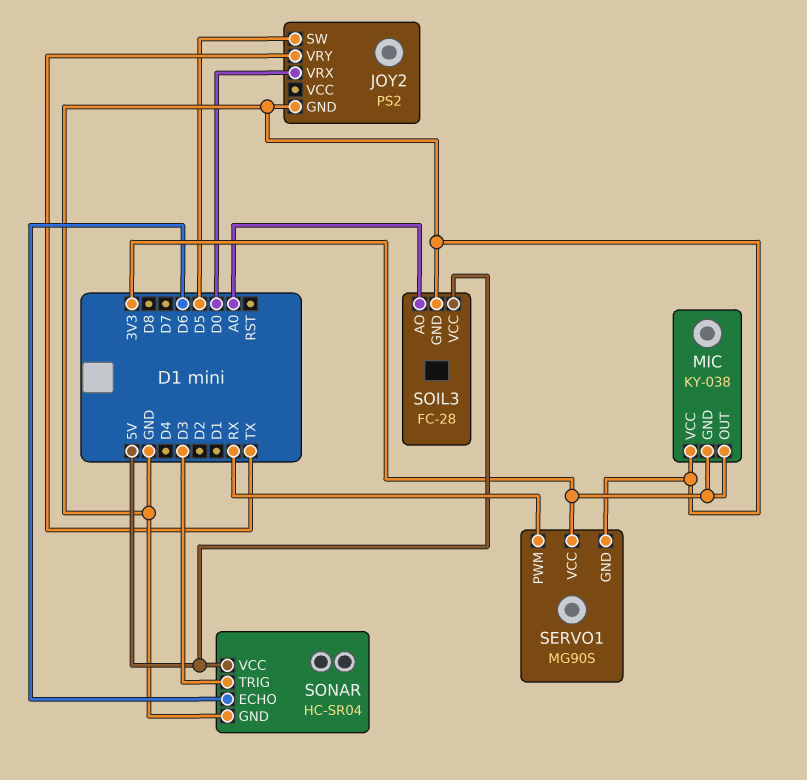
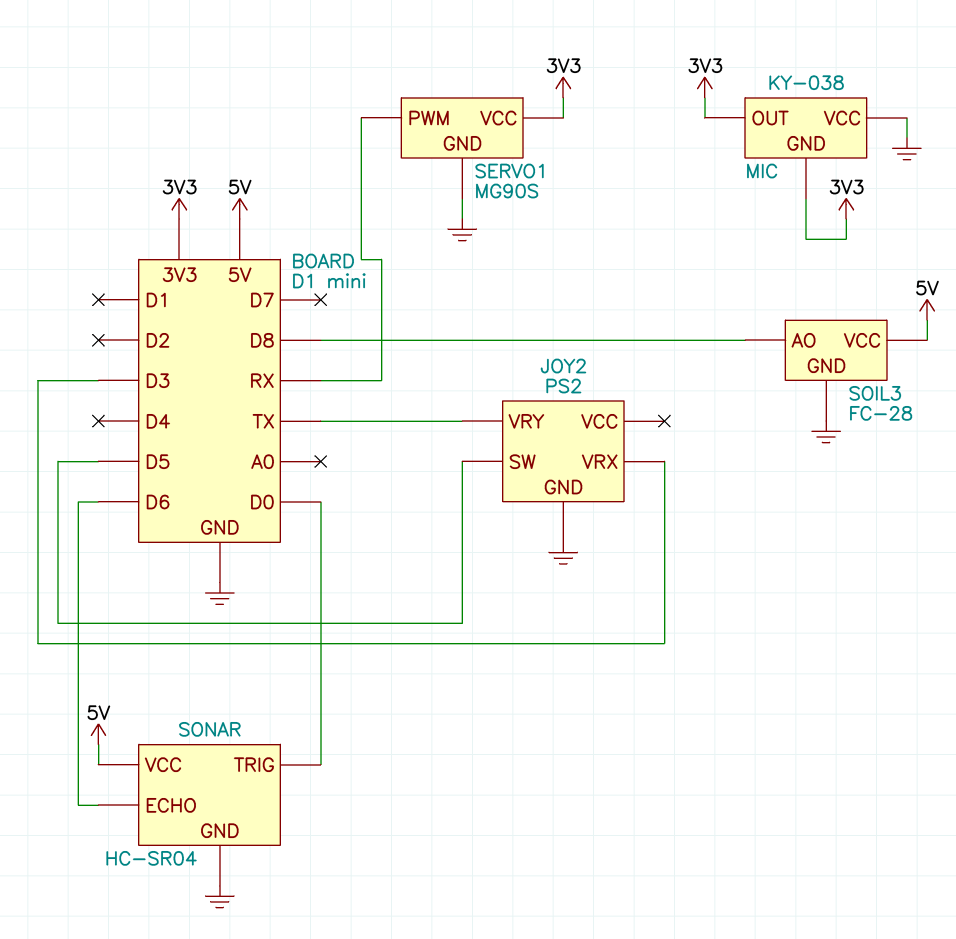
JOY2 pin VRX: D0 -> D3
SOIL3 pin AO: A0 -> D8
SONAR pin TRIG: D3 -> D0

